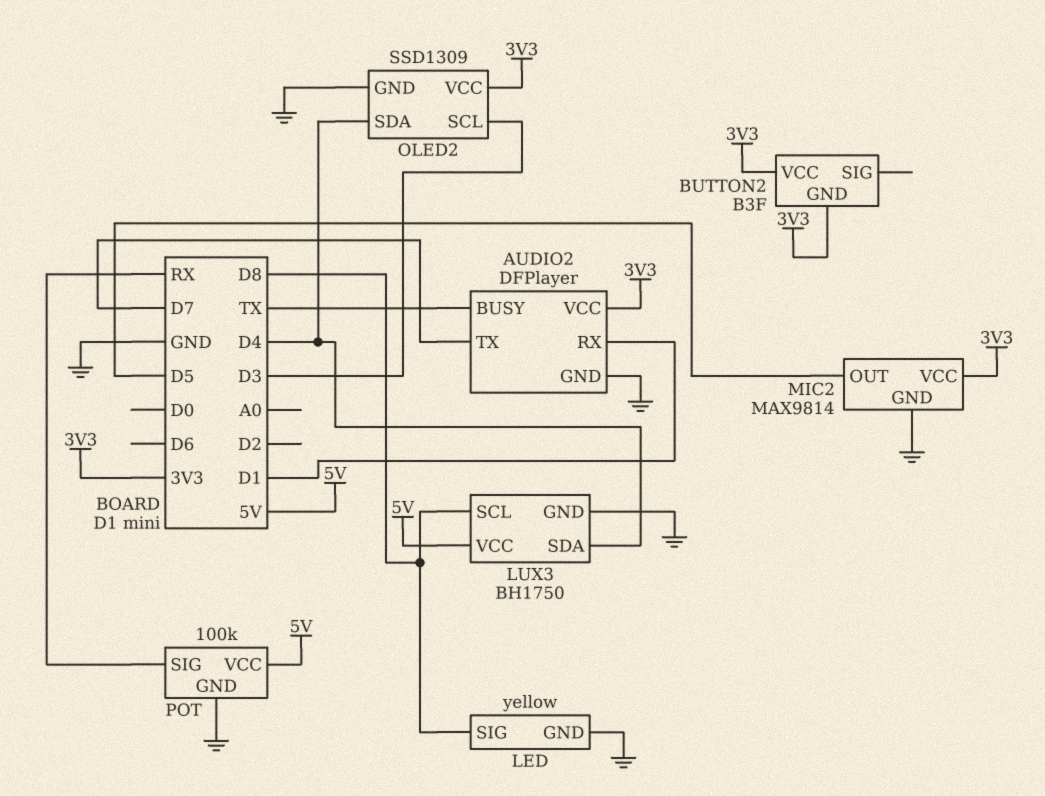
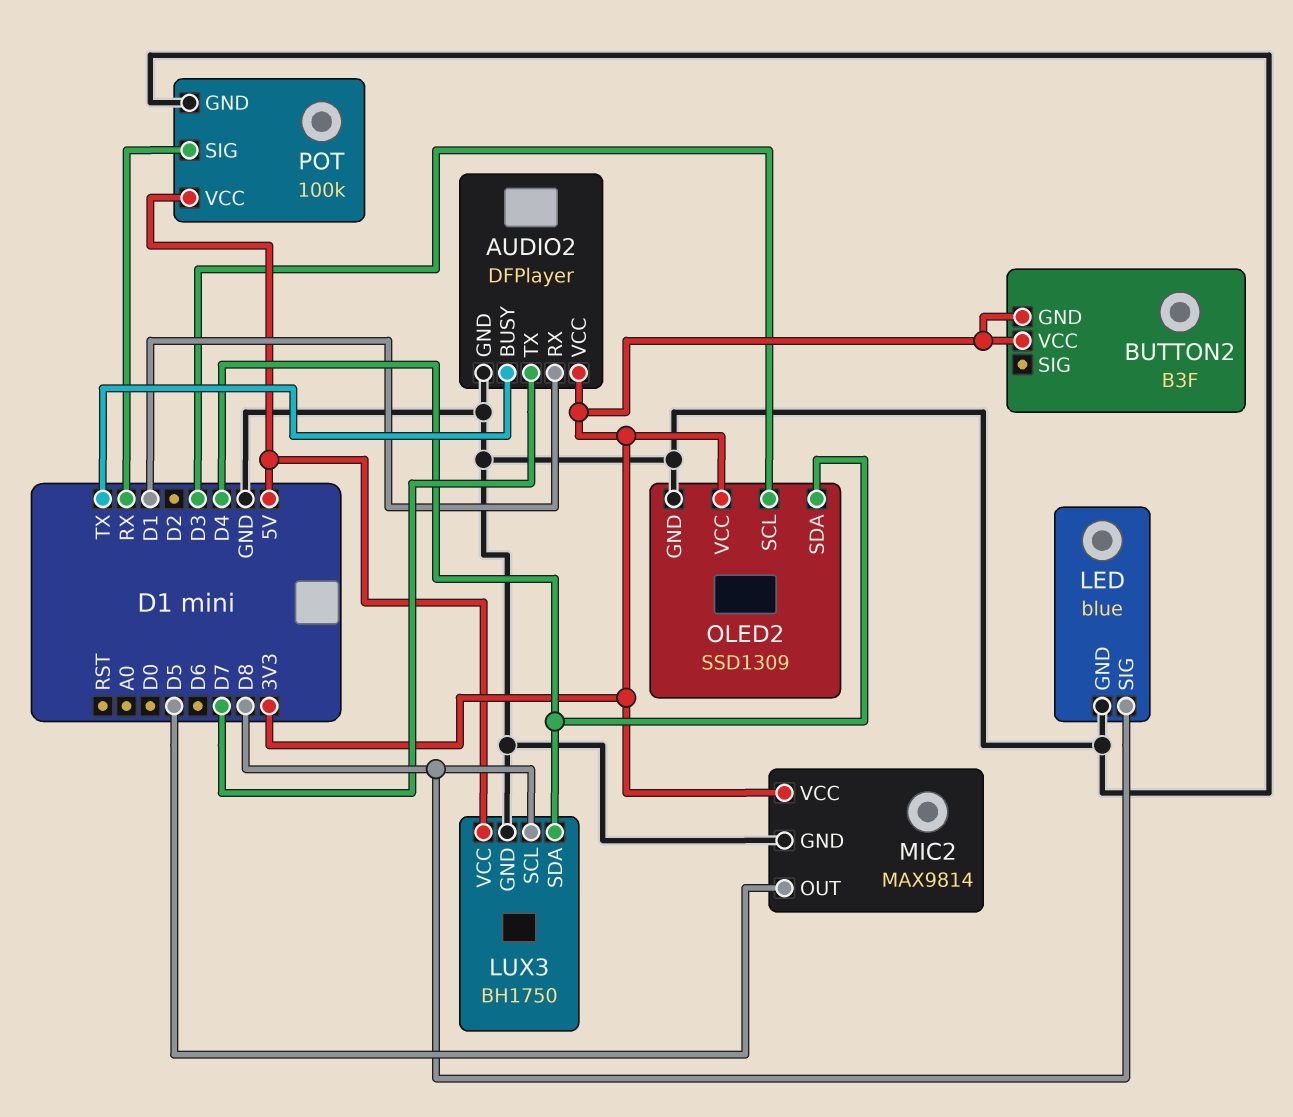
LED: yellow -> blue

